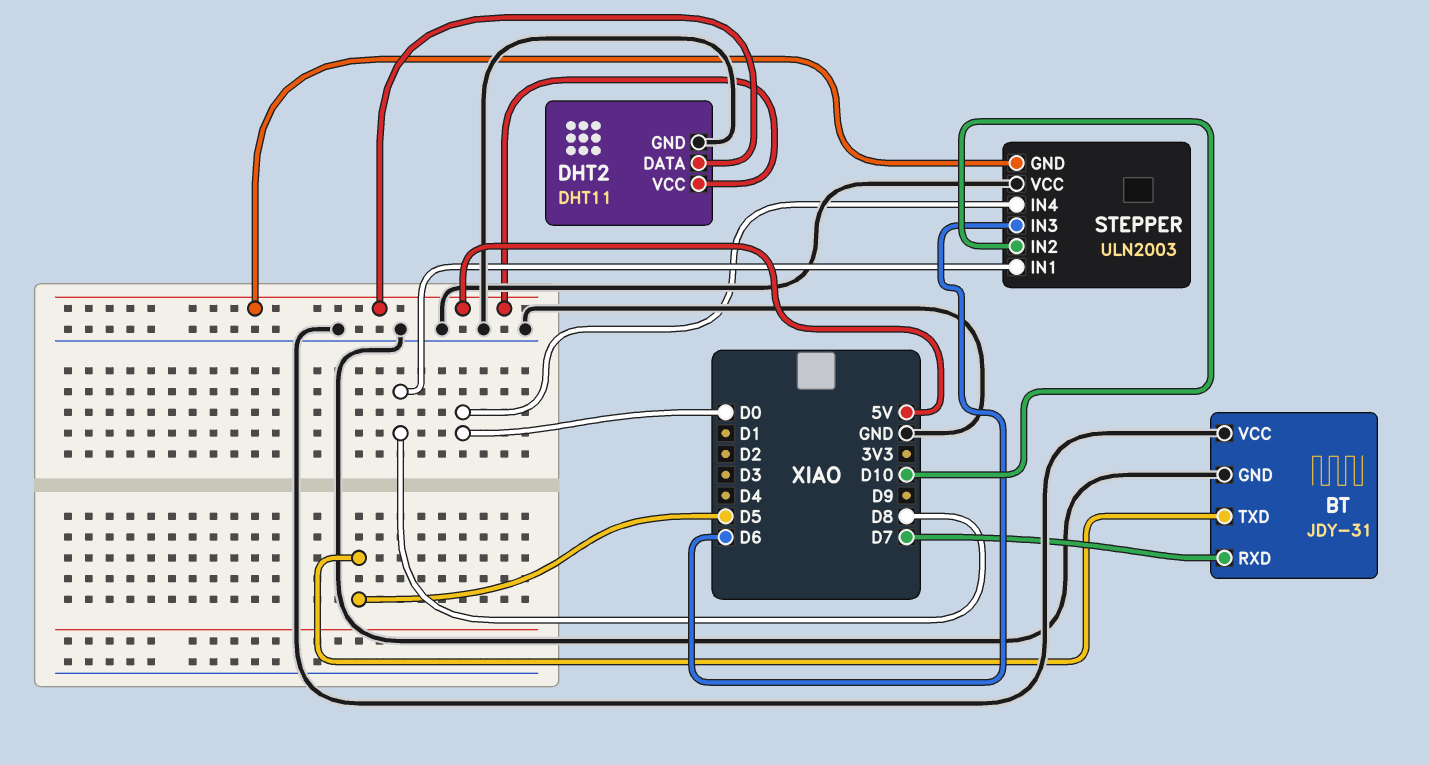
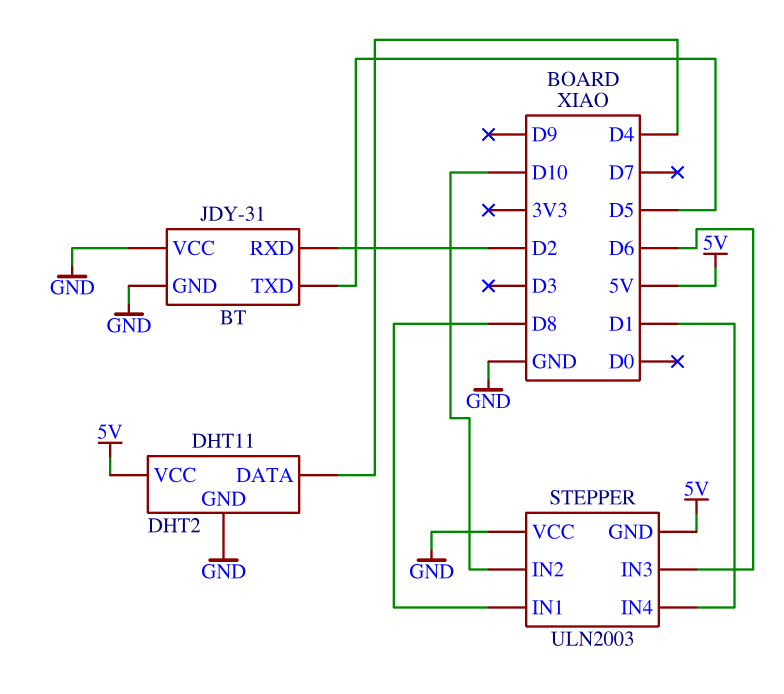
BT pin RXD: D7 -> D2
DHT2 pin DATA: 5V -> D4
STEPPER pin IN4: D0 -> D1

